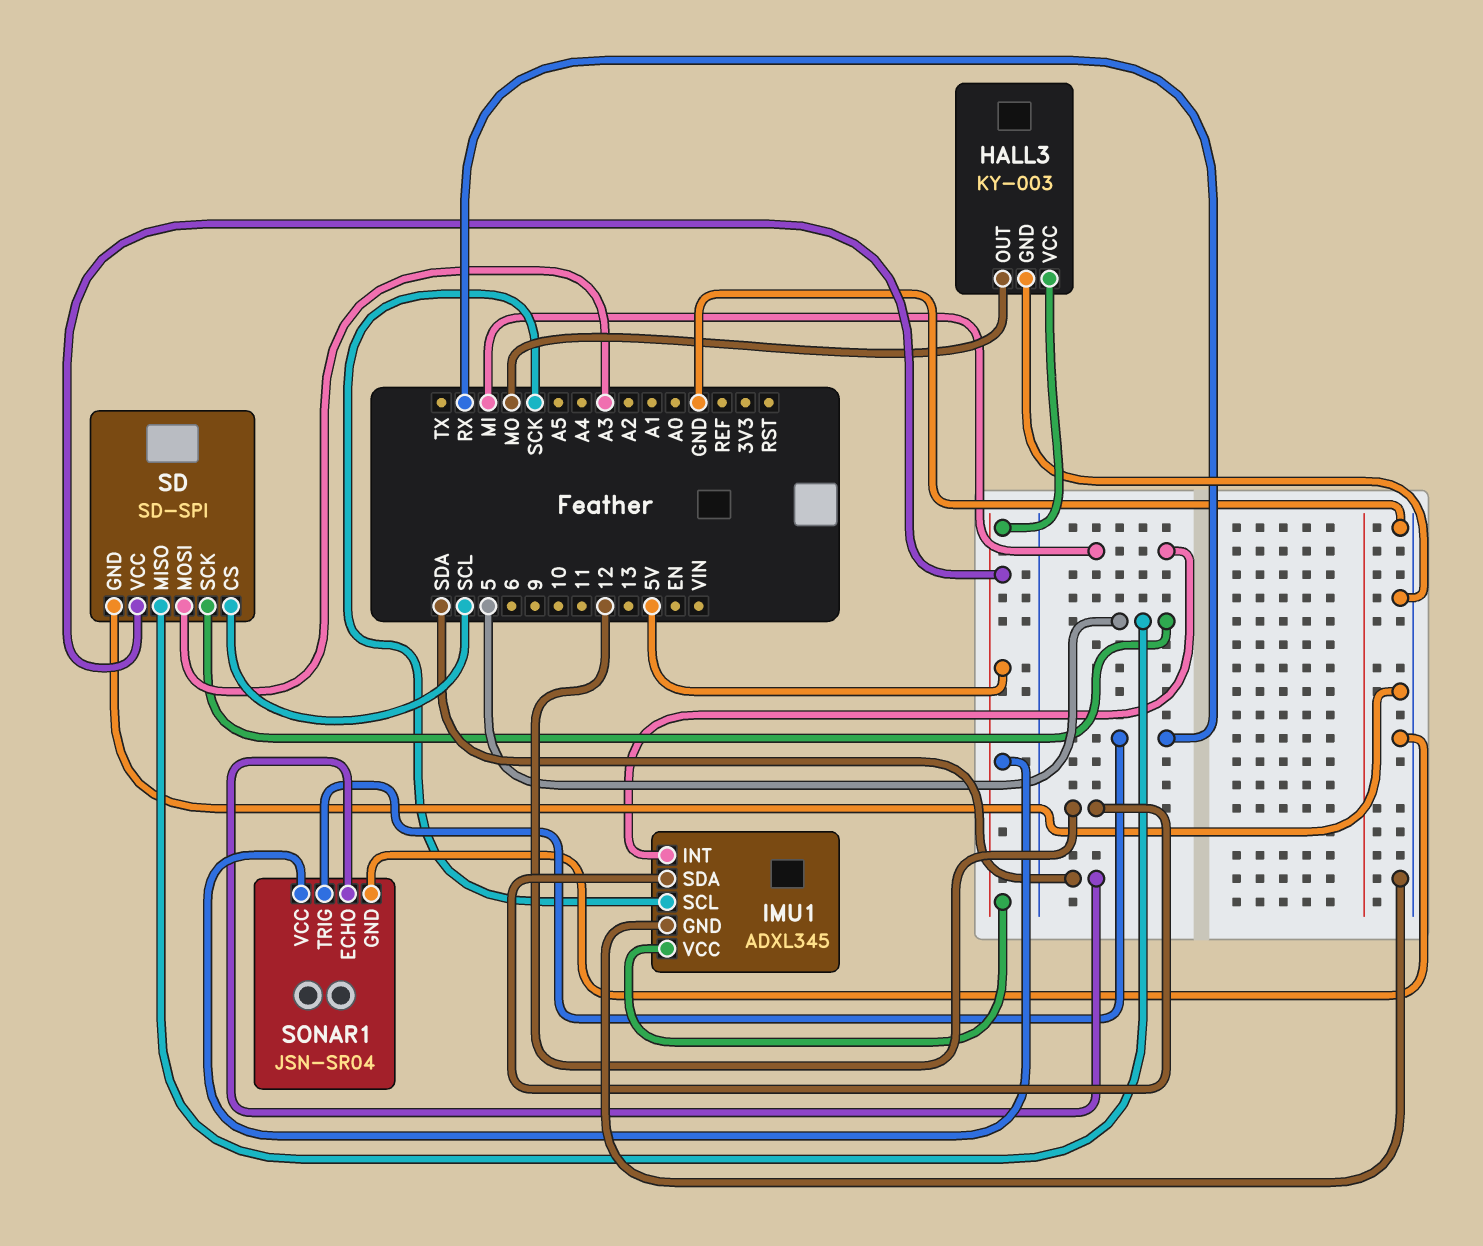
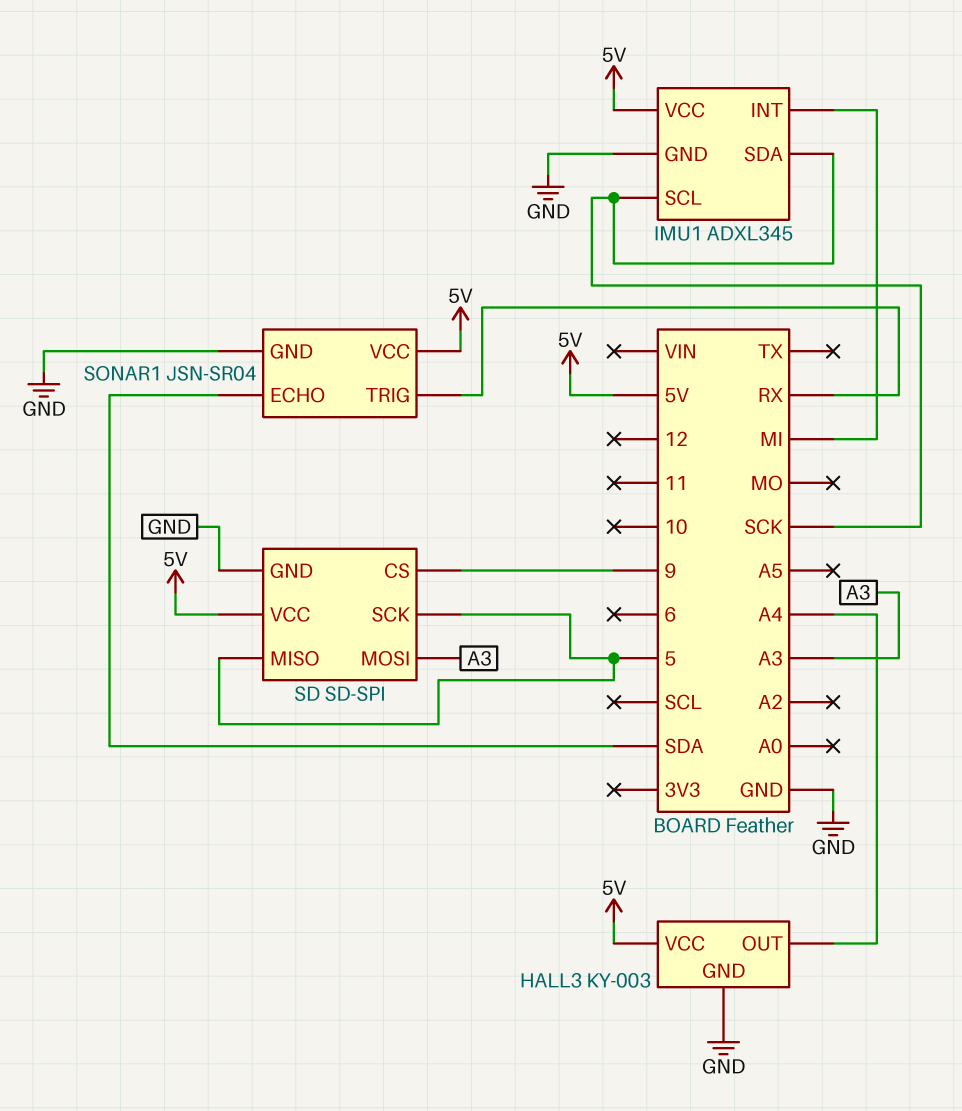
HALL3 pin OUT: MO -> A4
IMU1 pin SDA: 12 -> SCK
SD pin CS: SCL -> 9

